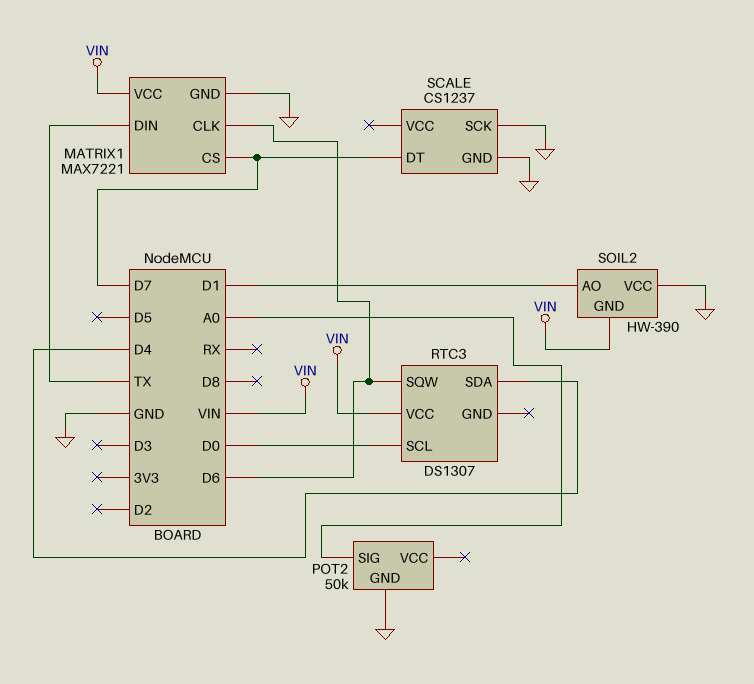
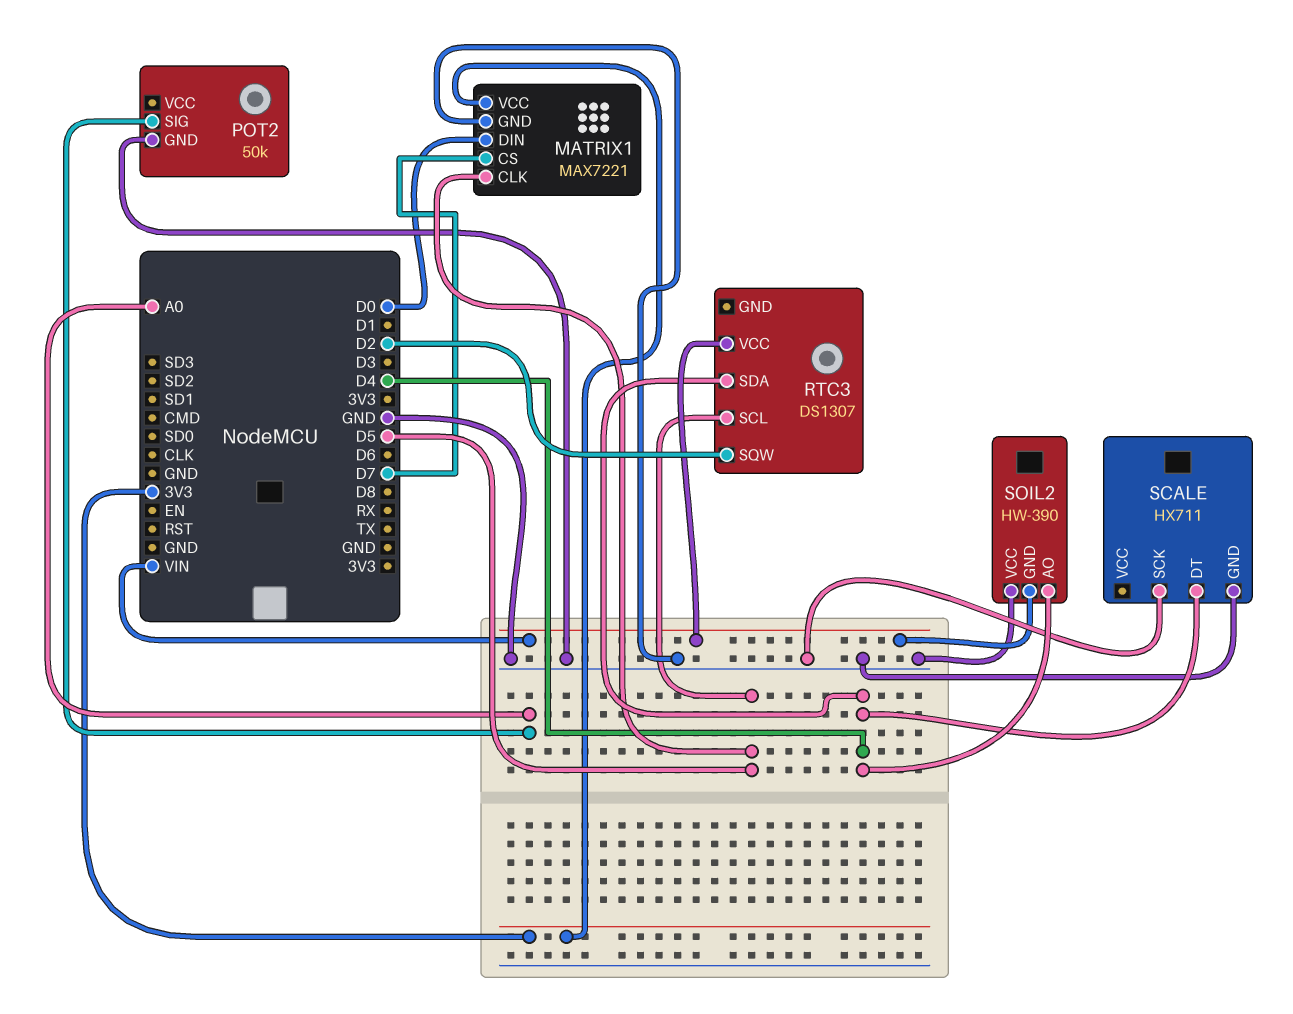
MATRIX1 pin CLK: D6 -> D5
MATRIX1 pin DIN: TX -> D0
MATRIX1 pin VCC: VIN -> 3V3
RTC3 pin SCL: D0 -> D5
RTC3 pin SQW: D6 -> D2
SCALE: CS1237 -> HX711
SCALE pin DT: D7 -> D4
SOIL2 pin AO: D1 -> D4

